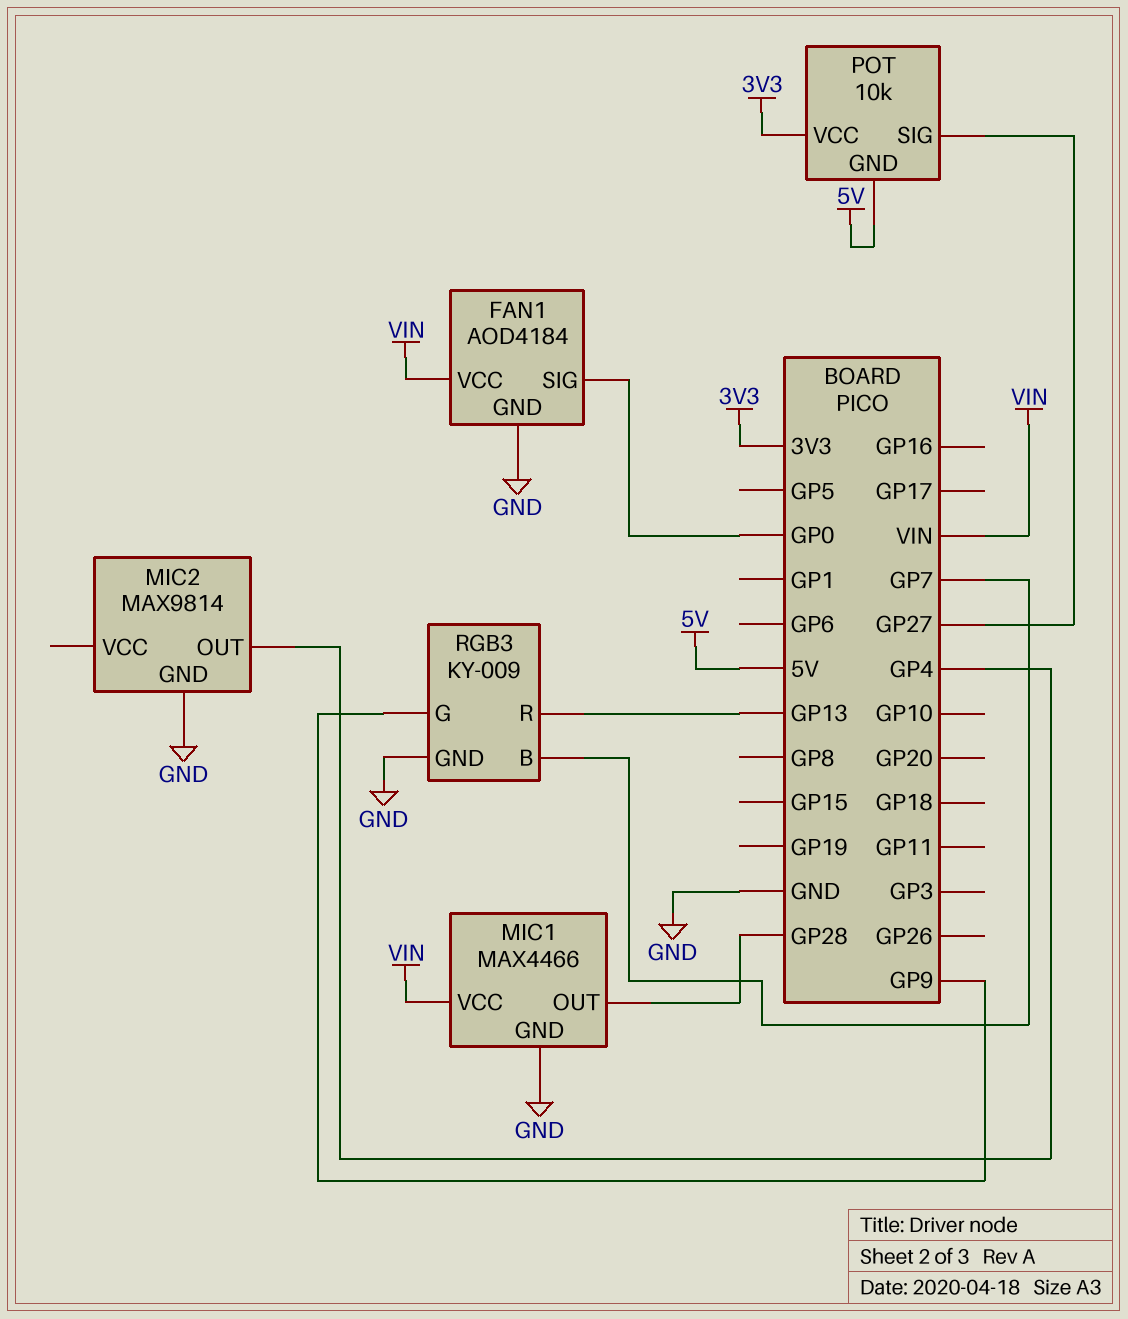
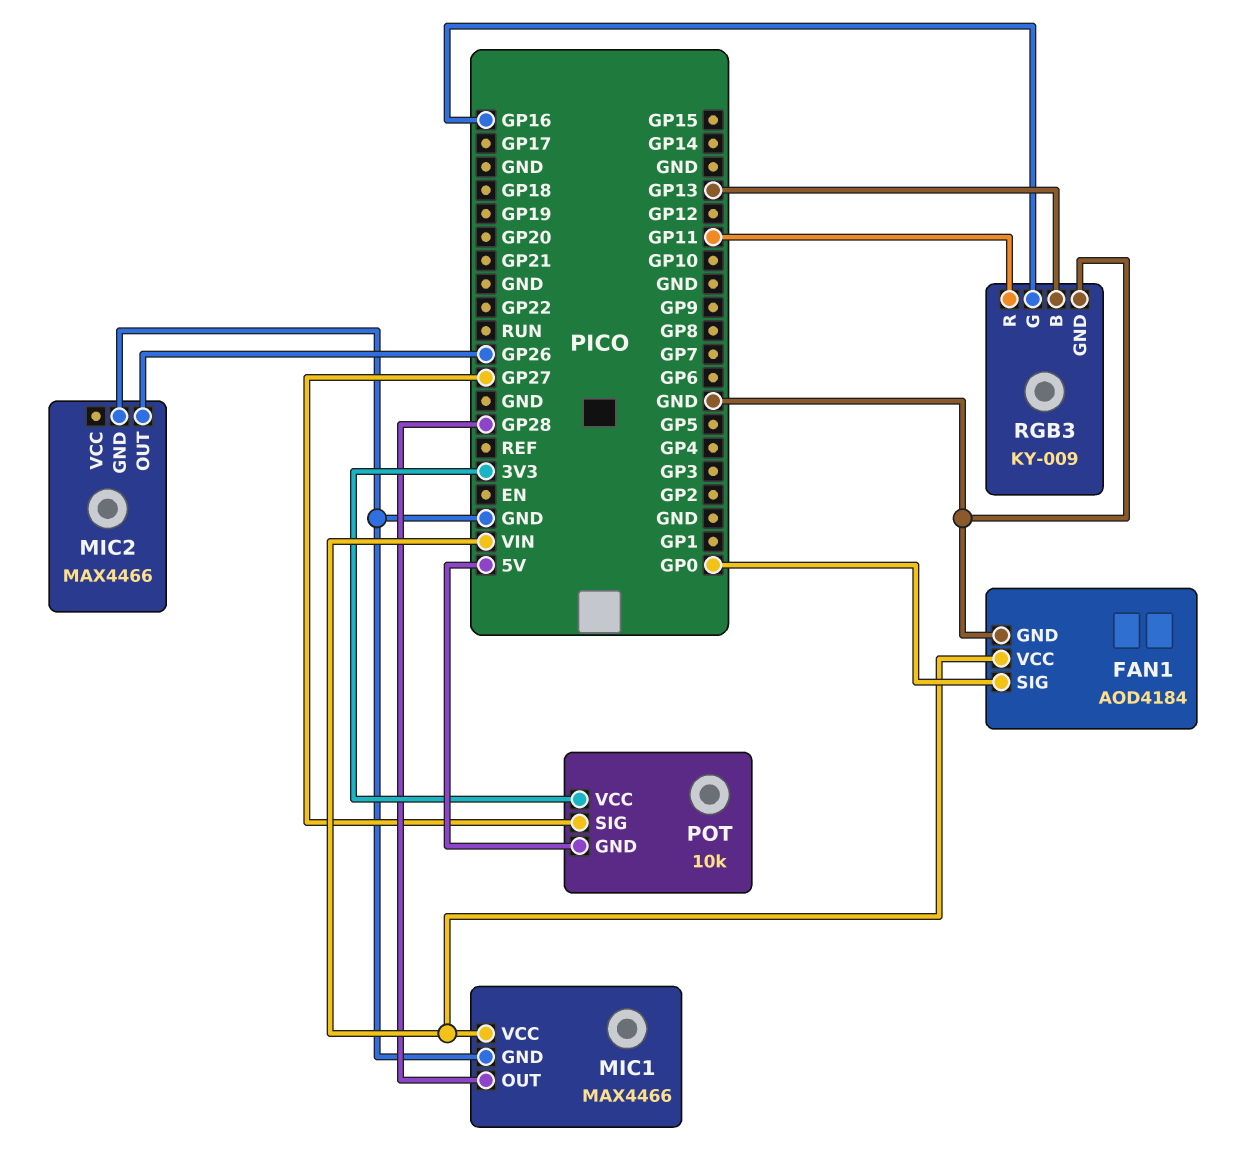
MIC2: MAX9814 -> MAX4466
MIC2 pin OUT: GP4 -> GP26
RGB3 pin B: GP7 -> GP13
RGB3 pin G: GP9 -> GP16
RGB3 pin R: GP13 -> GP11

